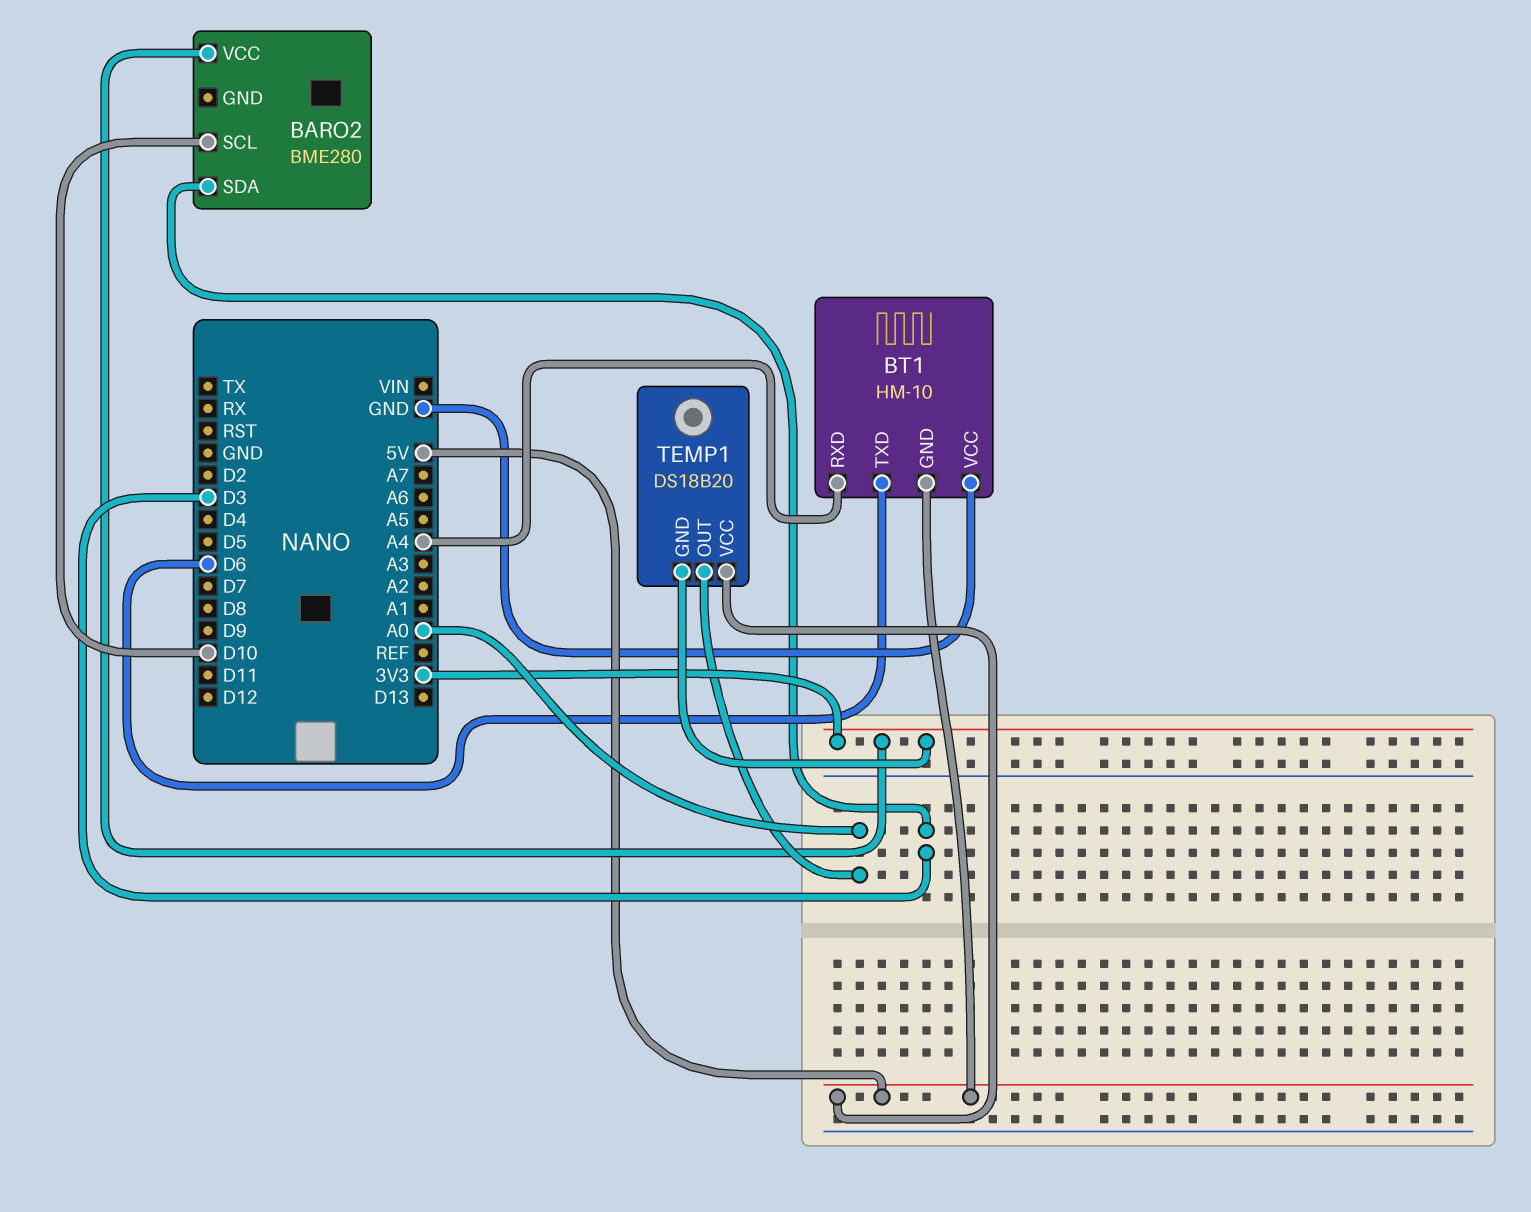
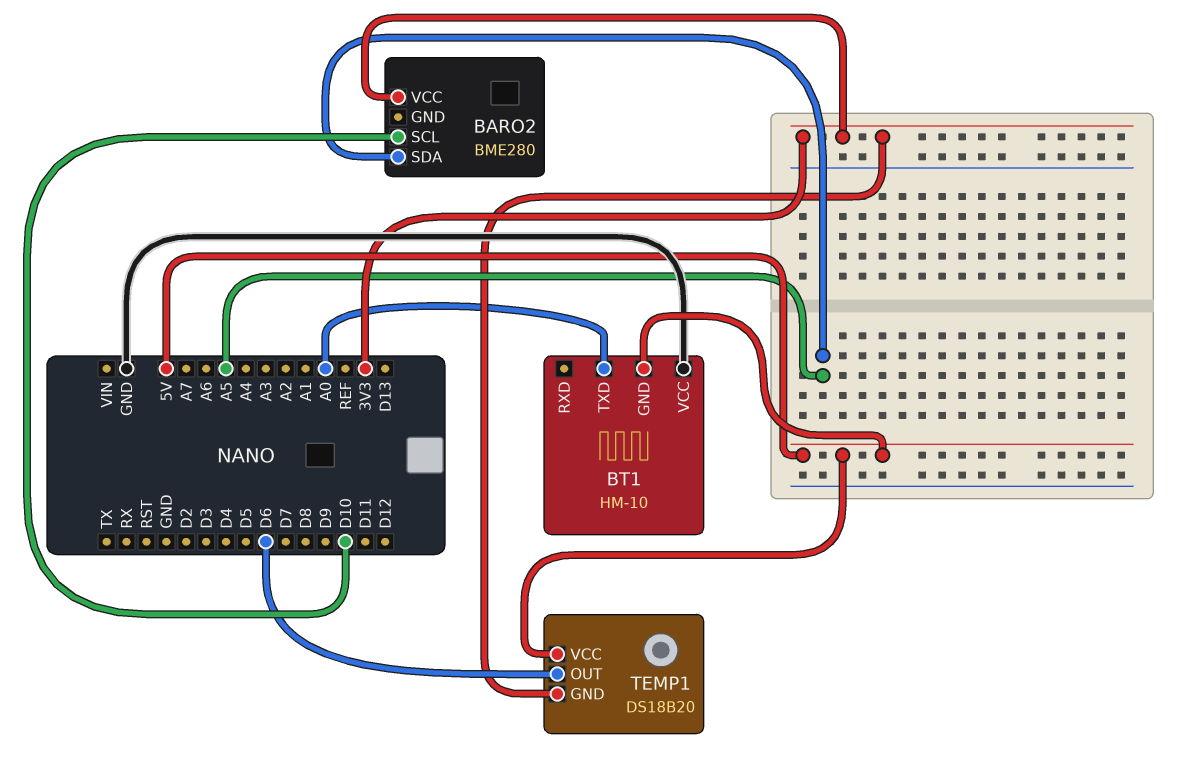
BARO2 pin SDA: D3 -> A5
BT1 pin RXD: A4 -> none
BT1 pin TXD: D6 -> A0
TEMP1 pin OUT: A0 -> D6

